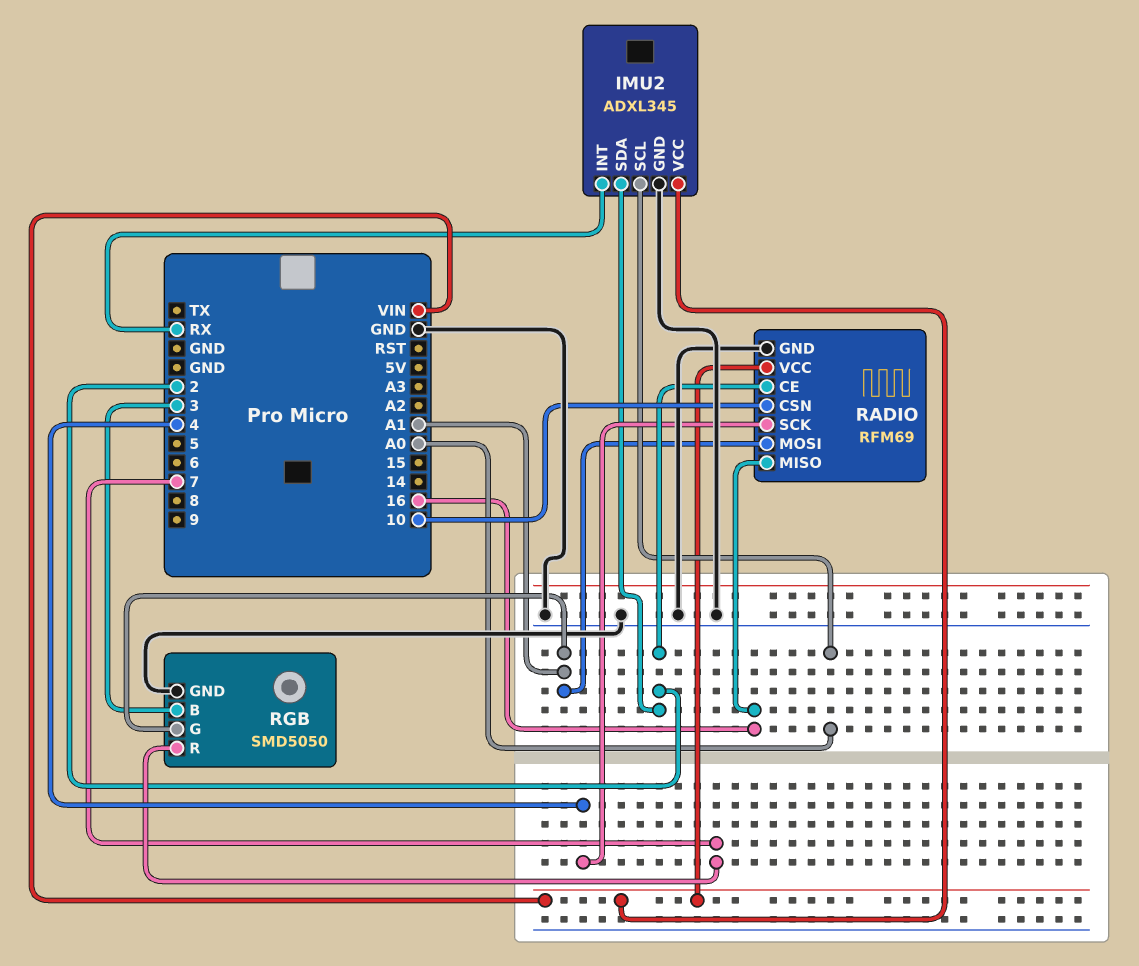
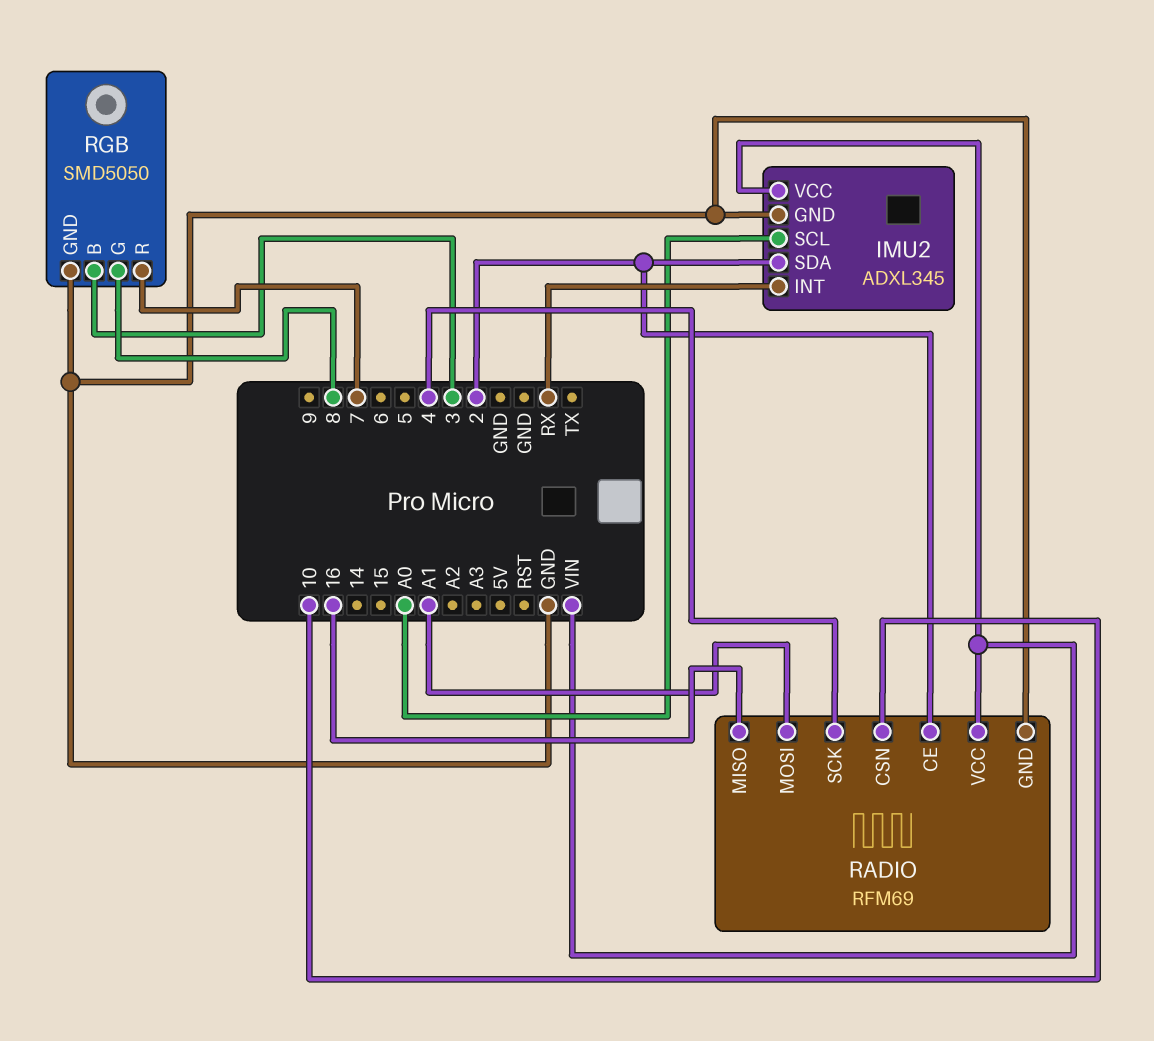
RGB pin G: A1 -> 8

